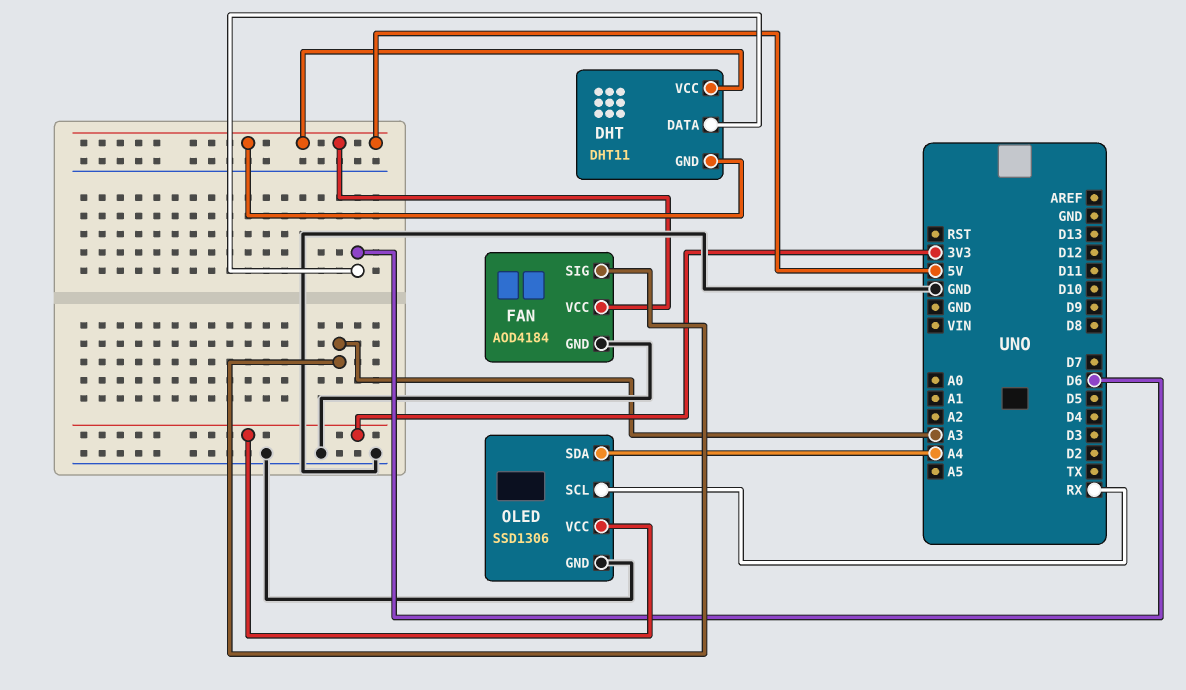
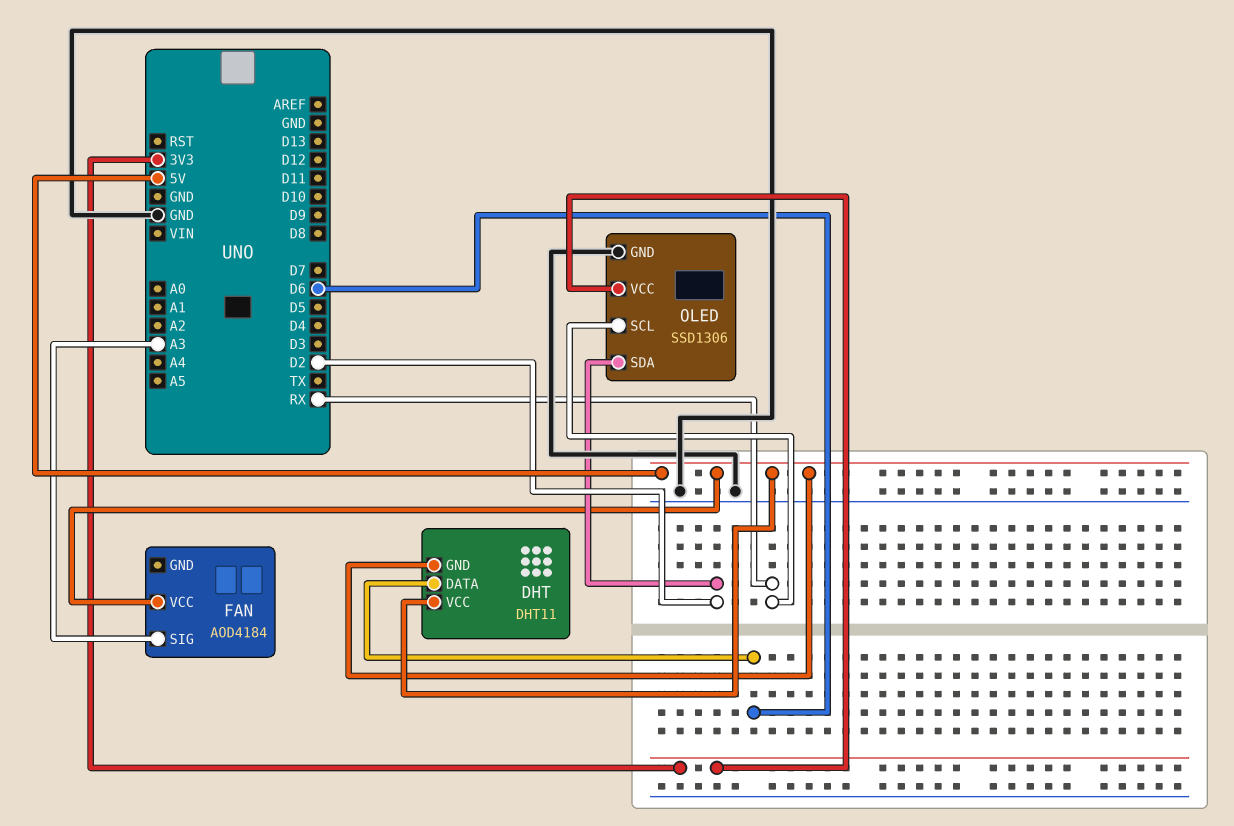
FAN pin GND: GND -> none
OLED pin SDA: A4 -> D2

